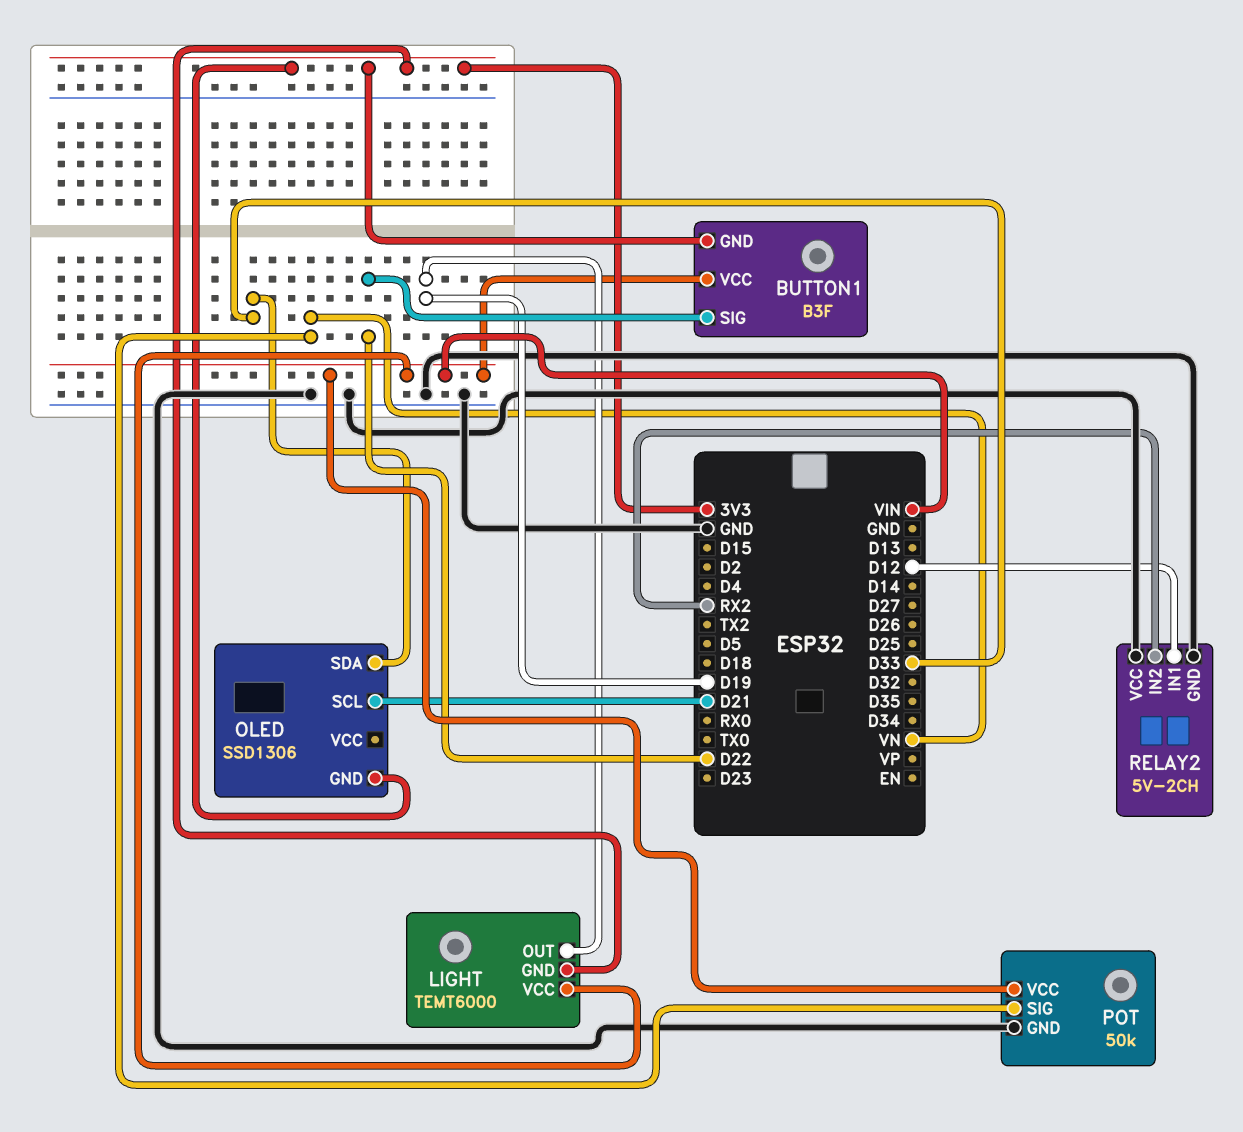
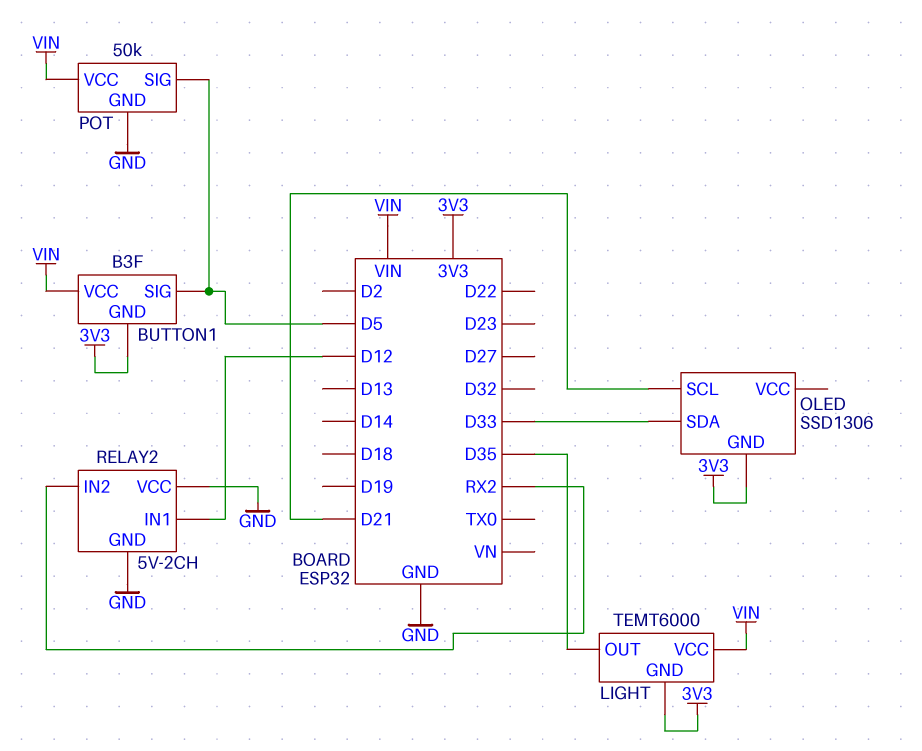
BUTTON1 pin SIG: D22 -> D5
LIGHT pin OUT: D19 -> D35
POT pin SIG: VN -> D5

